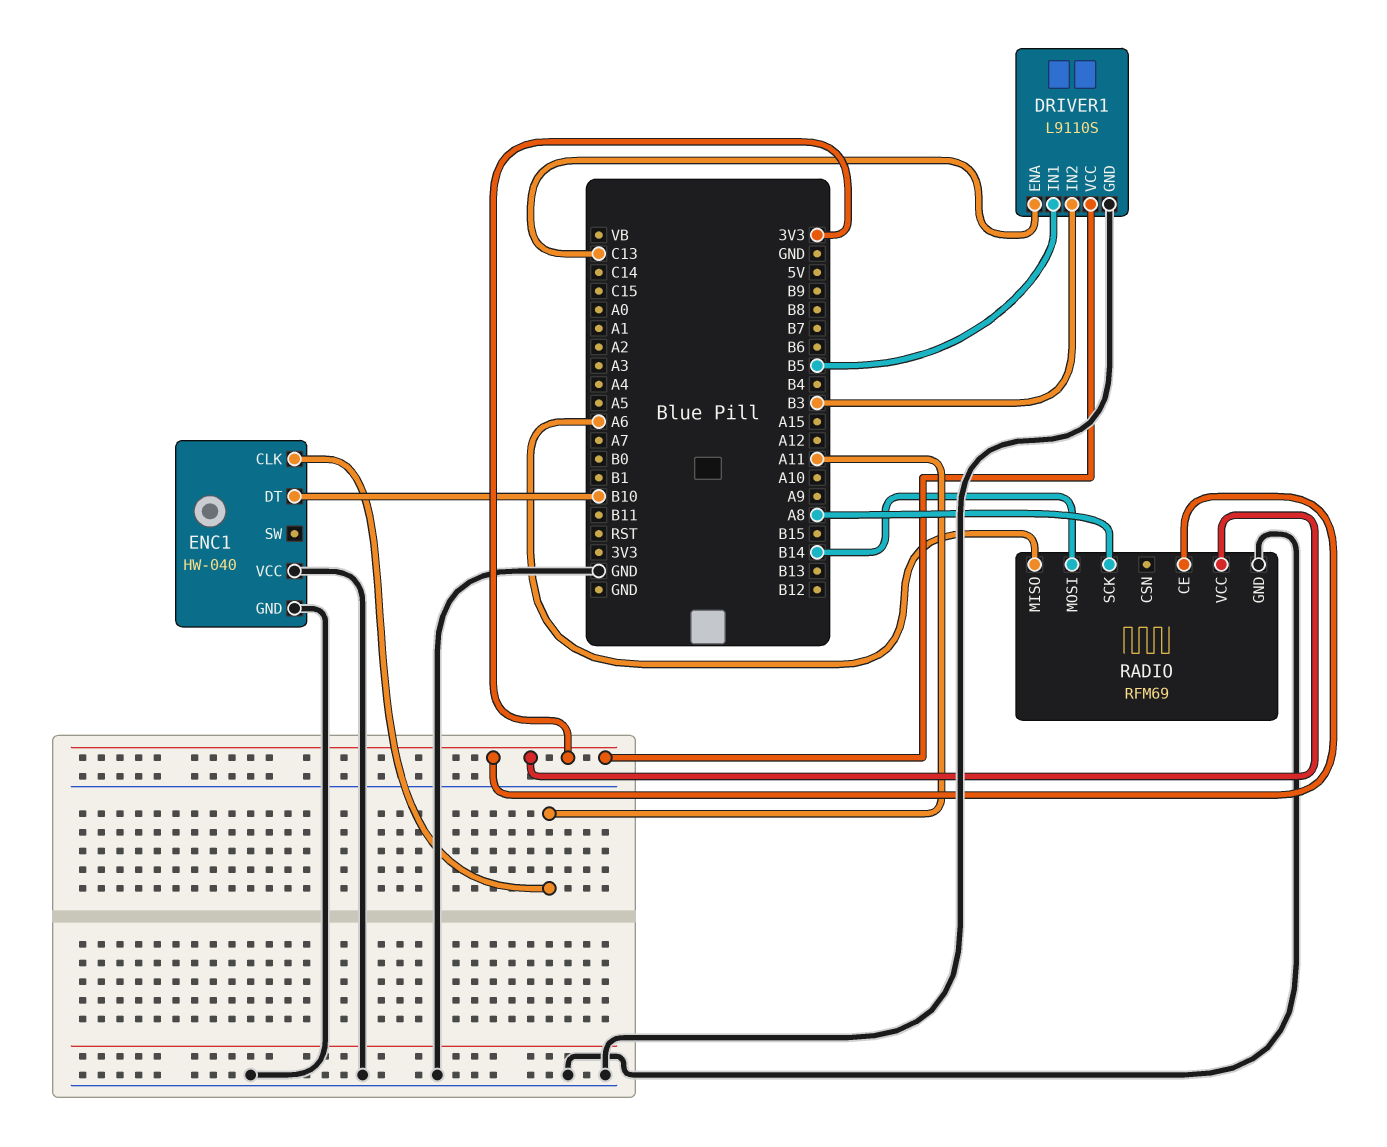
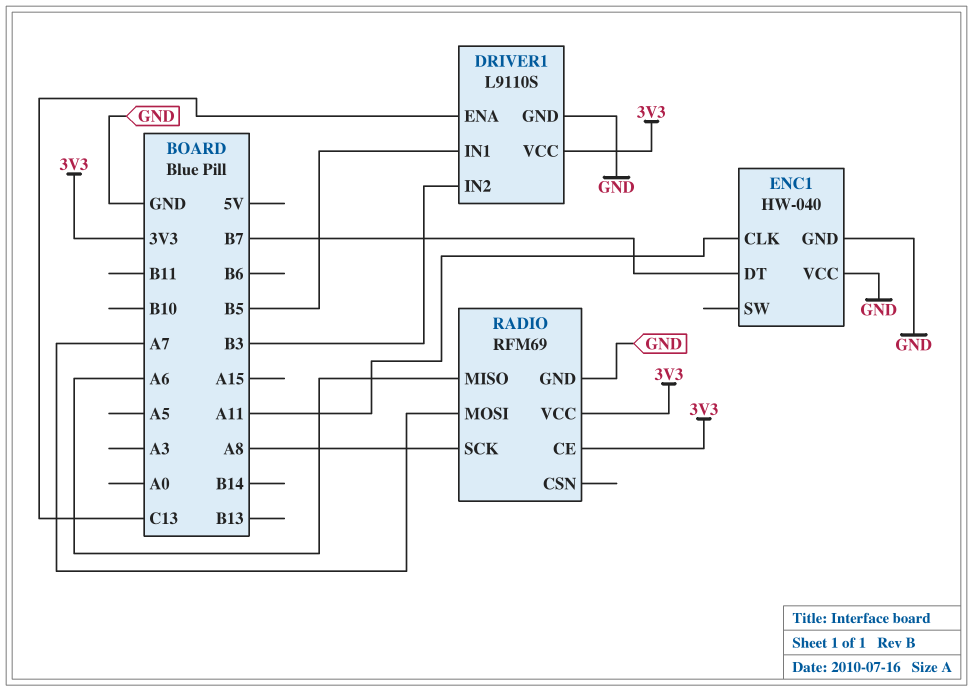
ENC1 pin DT: B10 -> B7
RADIO pin MOSI: B14 -> A7

